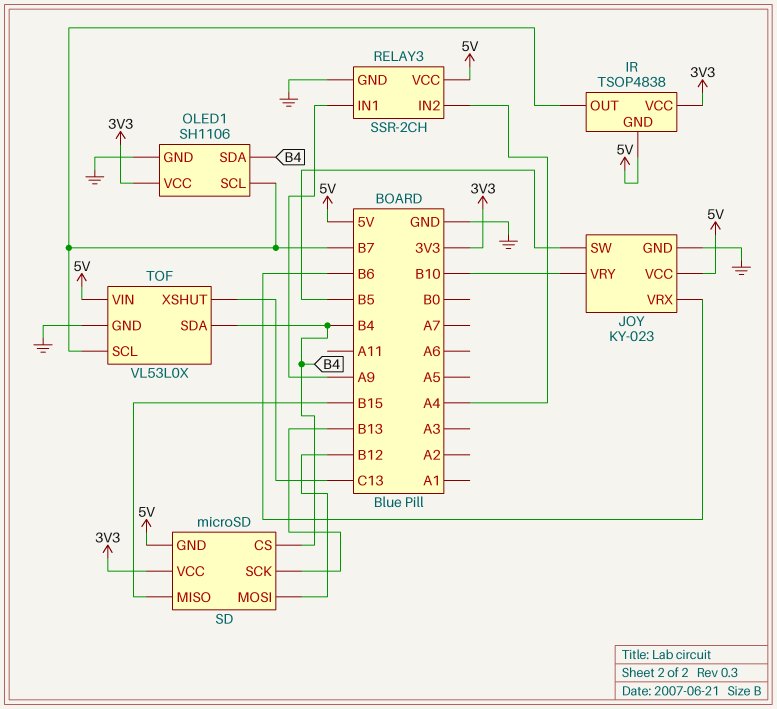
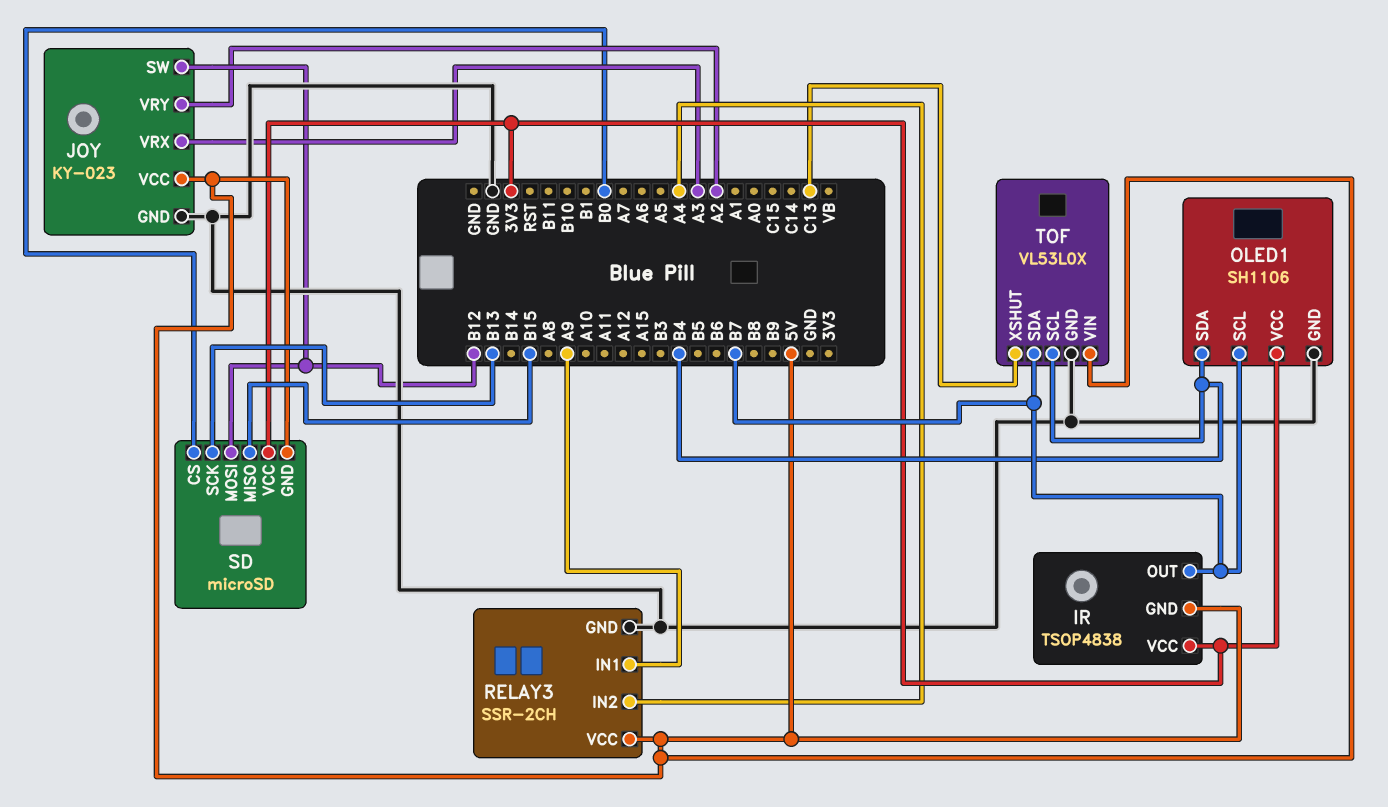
JOY pin SW: B5 -> B12
JOY pin VRX: B6 -> A3
JOY pin VRY: B10 -> A2
SD pin CS: B4 -> B0
TOF pin SCL: B7 -> B4
TOF pin SDA: B4 -> B7

